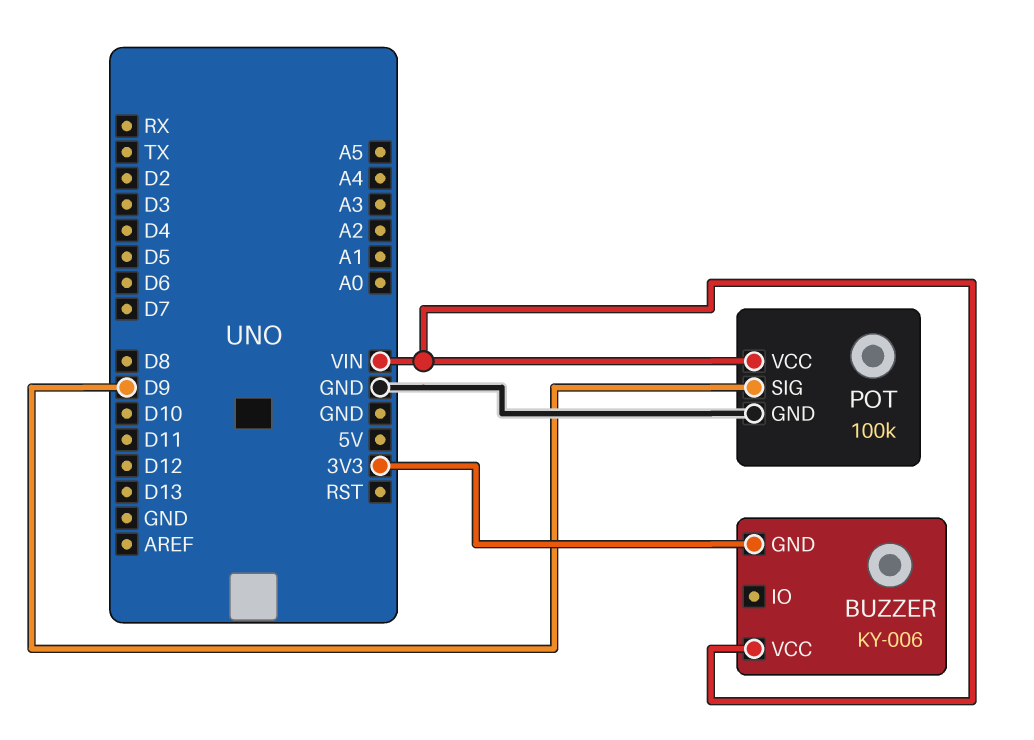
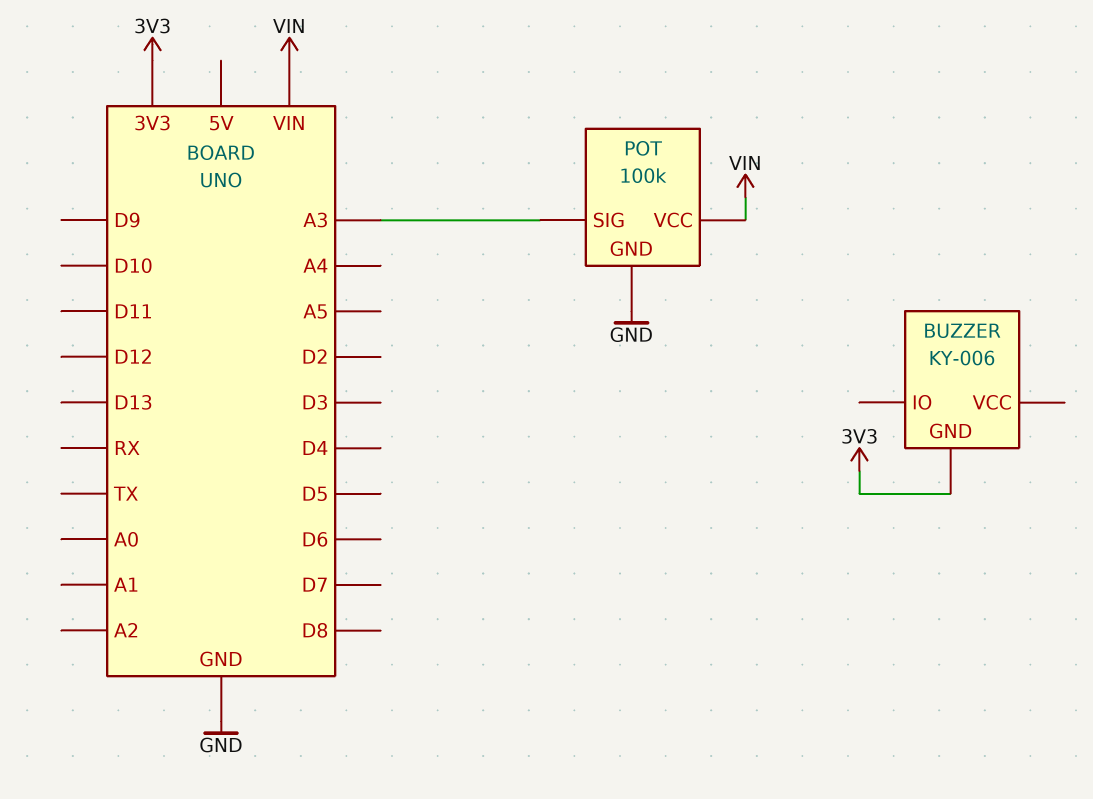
BUZZER pin VCC: VIN -> none
POT pin SIG: D9 -> A3

